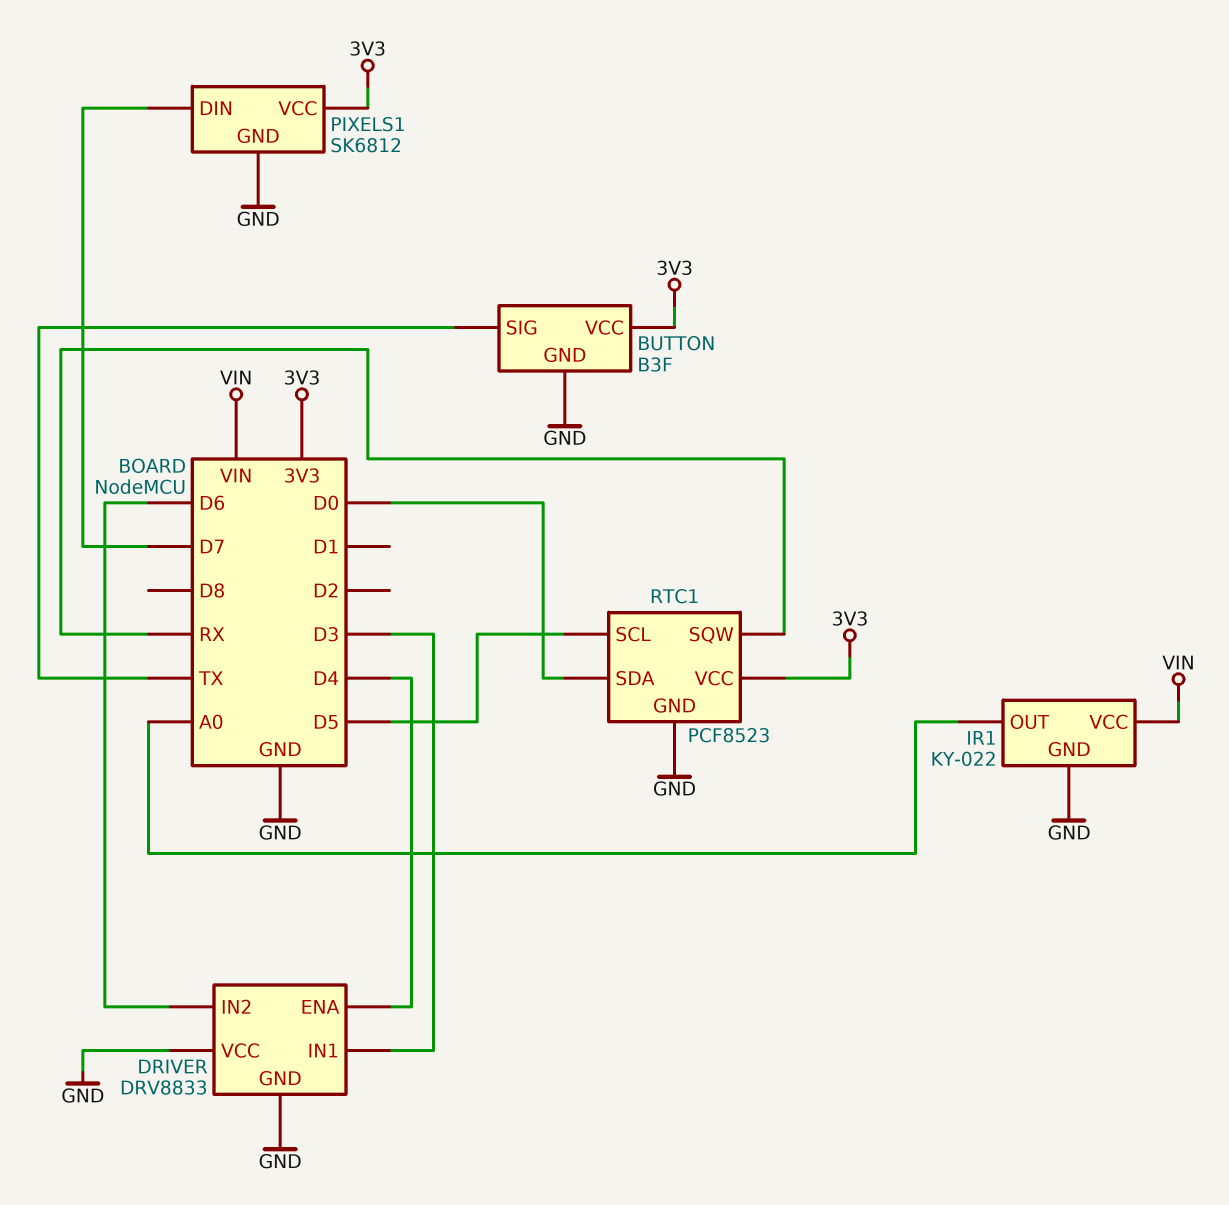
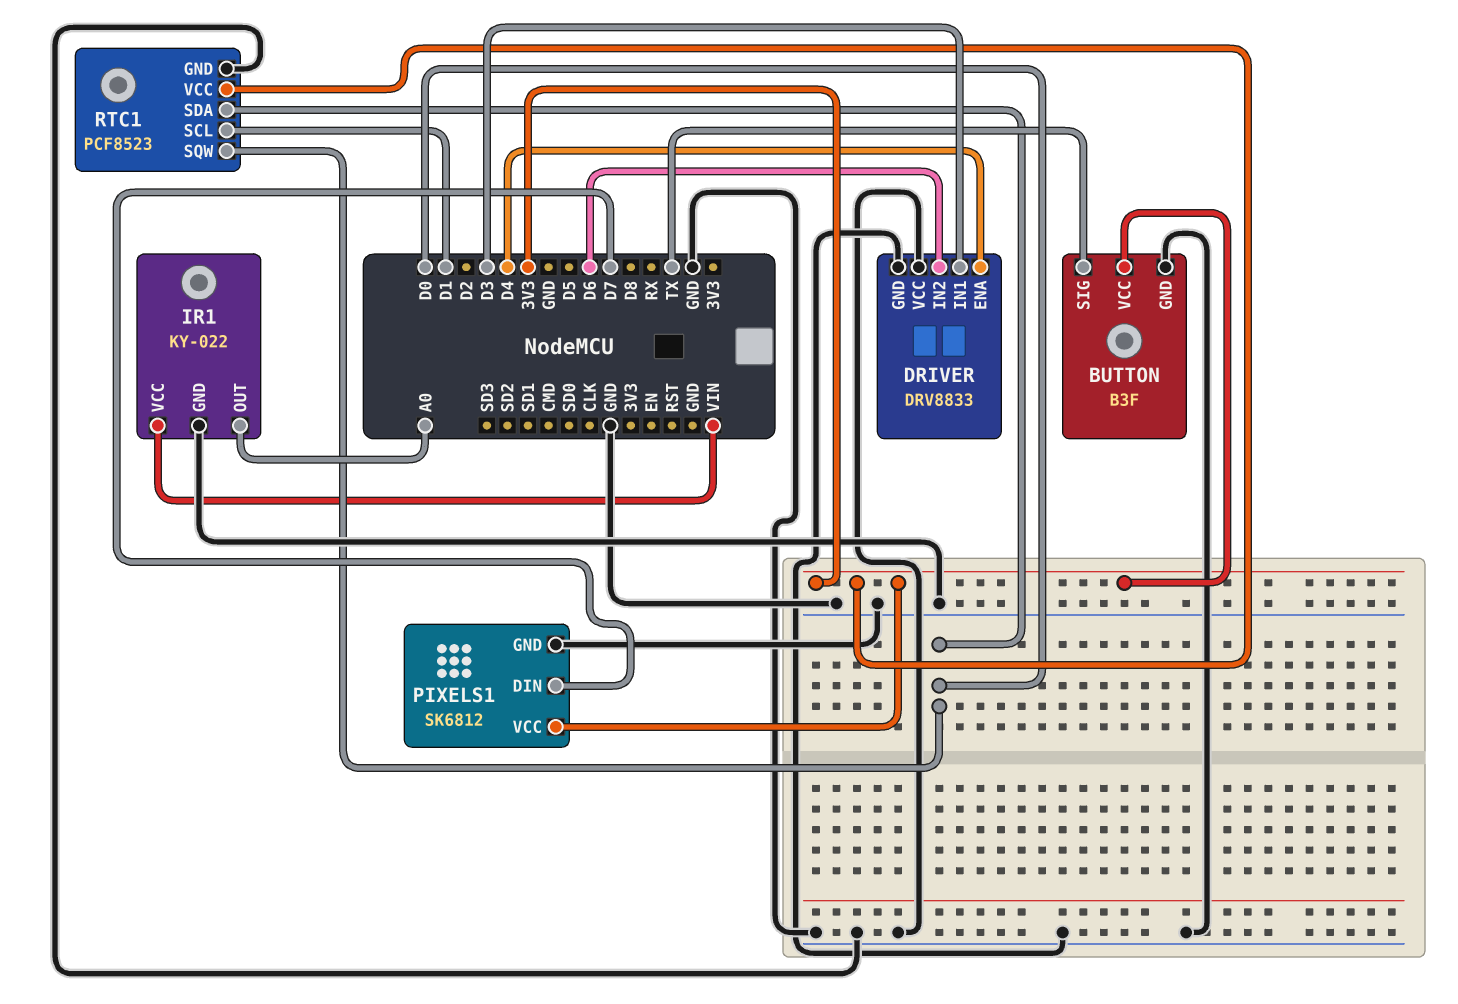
RTC1 pin SCL: D5 -> D1
RTC1 pin SQW: RX -> D0

